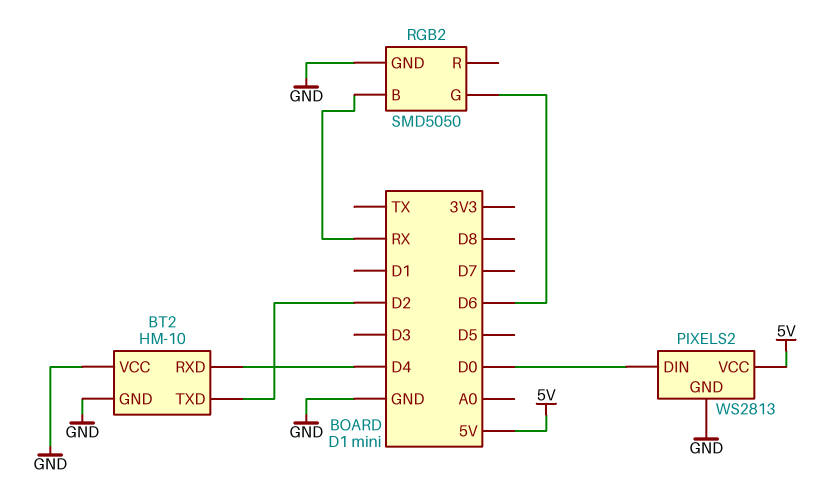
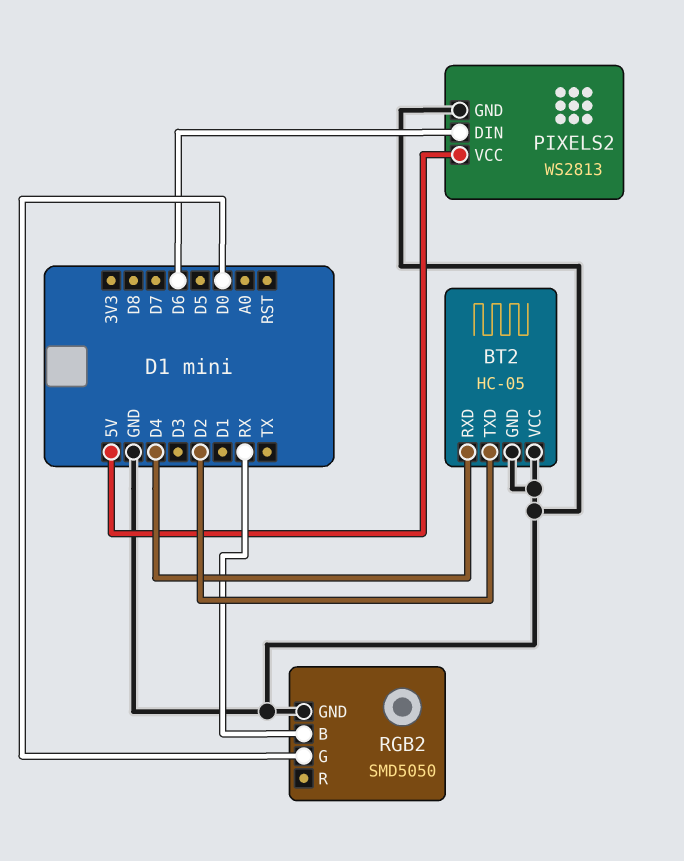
BT2: HM-10 -> HC-05
PIXELS2 pin DIN: D0 -> D6
RGB2 pin G: D6 -> D0

